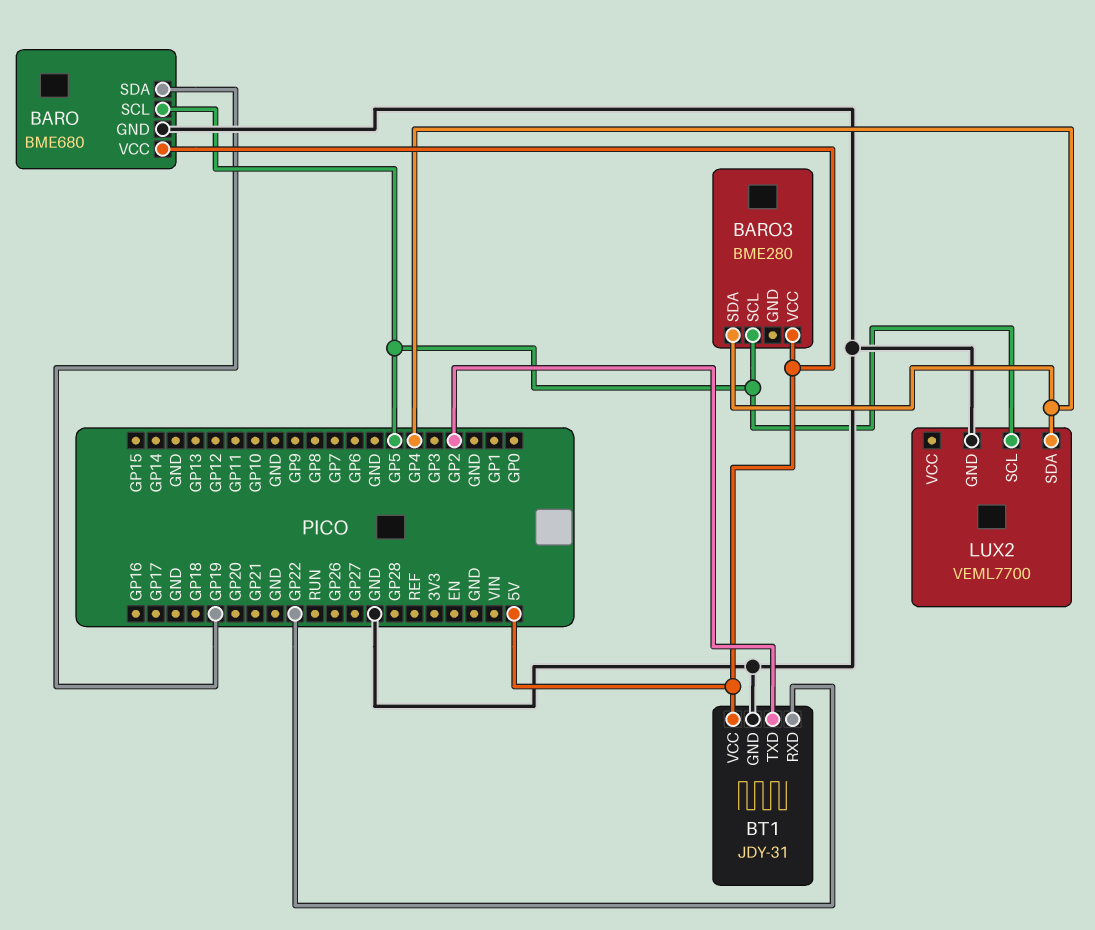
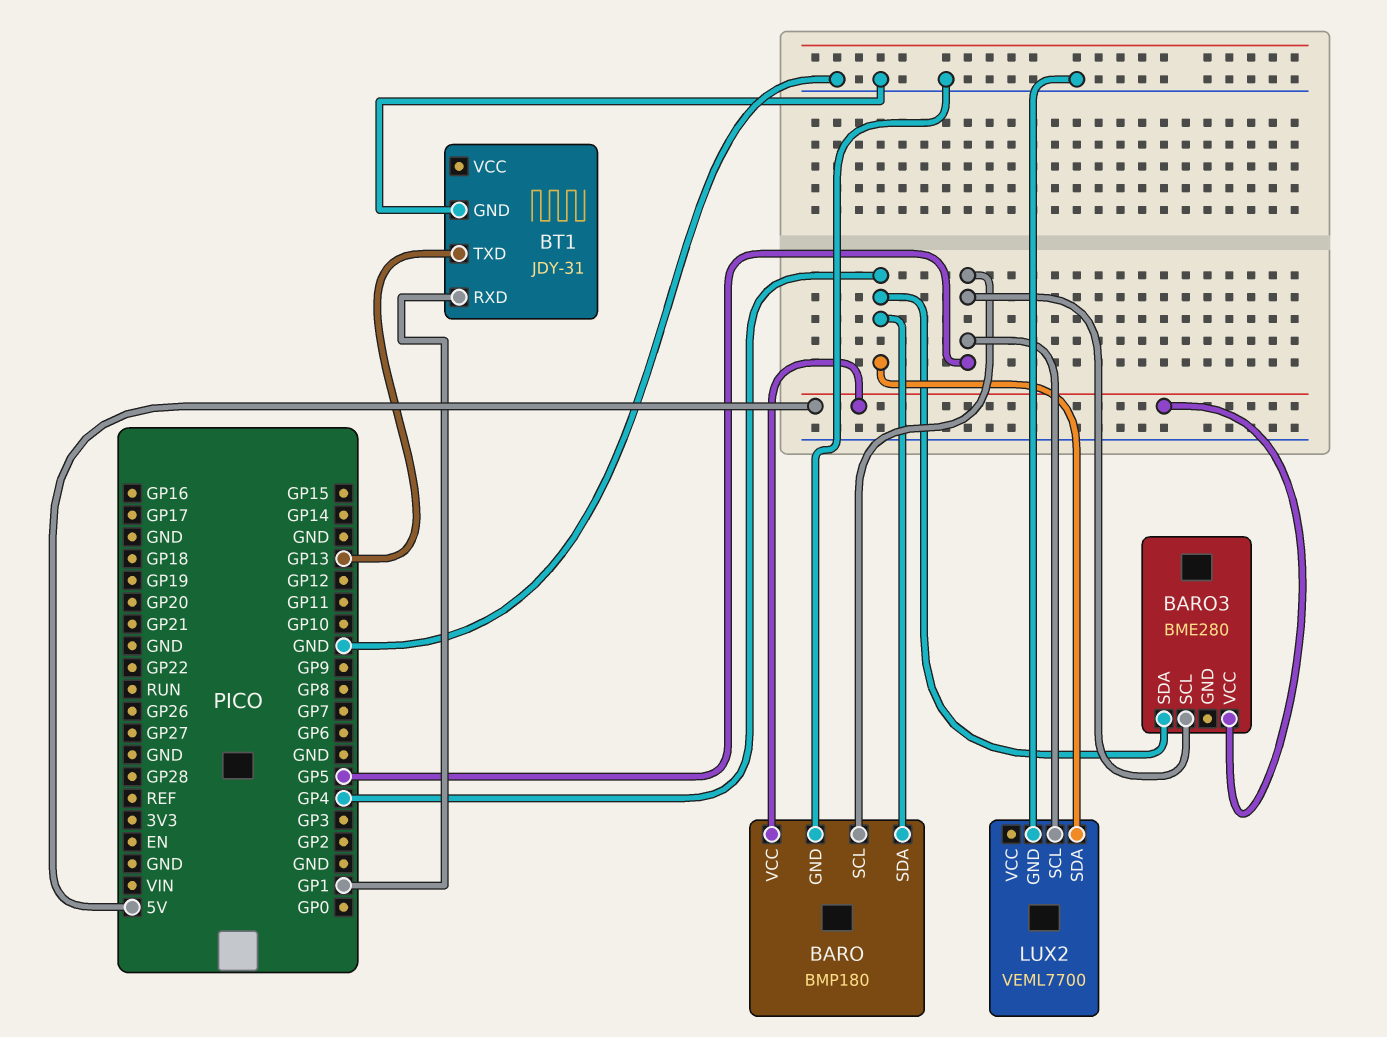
BARO: BME680 -> BMP180
BARO pin SDA: GP19 -> GP4
BT1 pin RXD: GP22 -> GP1
BT1 pin TXD: GP2 -> GP13
BT1 pin VCC: 5V -> none

